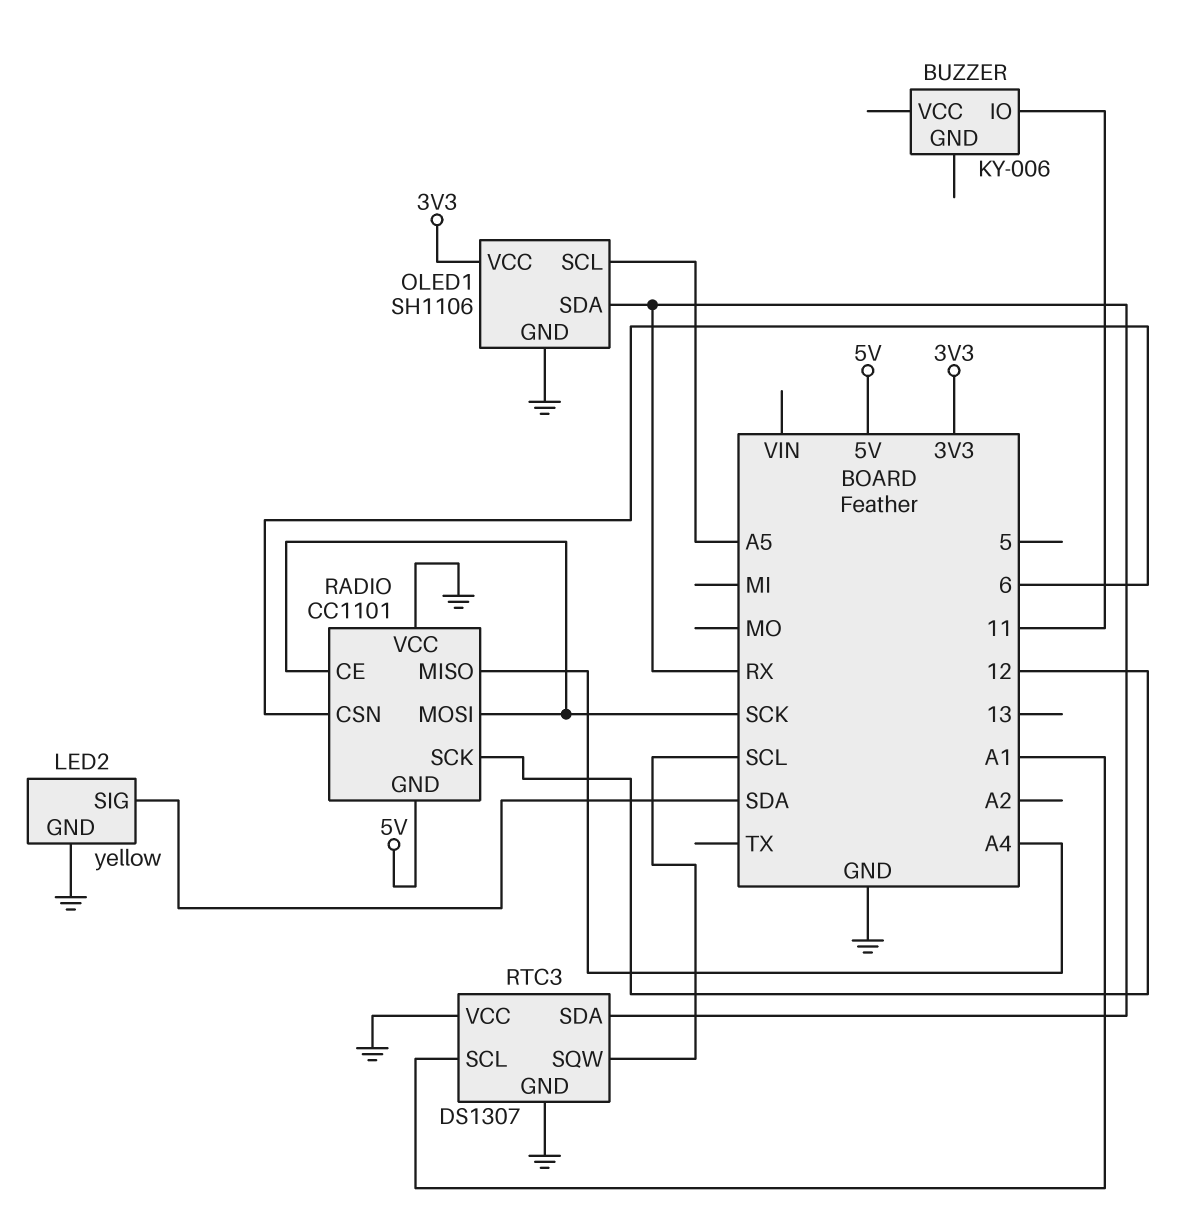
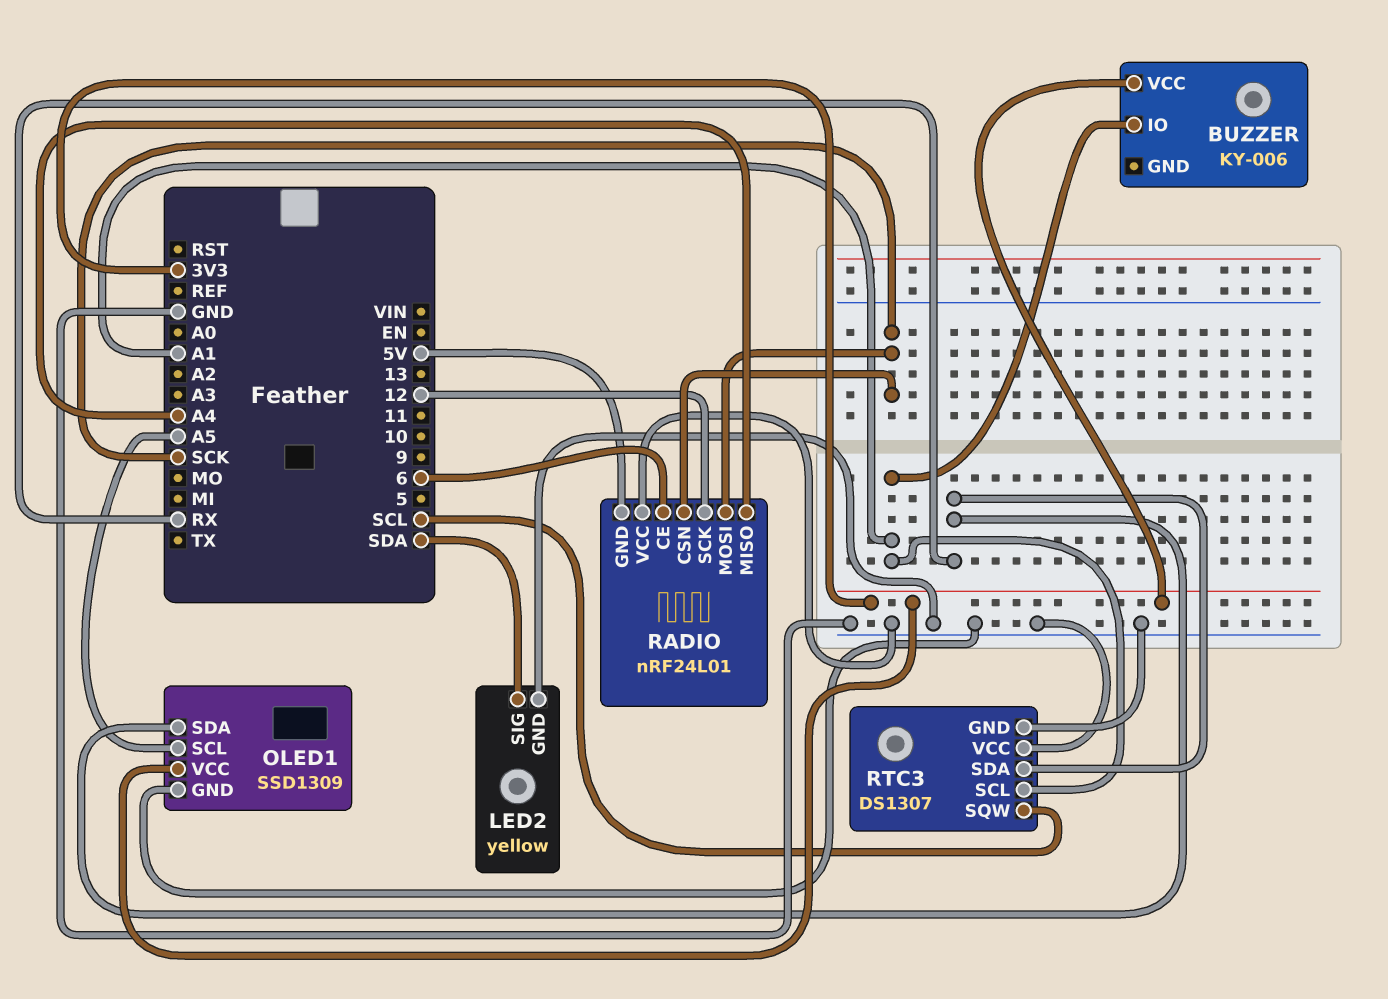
BUZZER pin IO: 11 -> A1
BUZZER pin VCC: none -> 3V3
OLED1: SH1106 -> SSD1309
RADIO: CC1101 -> nRF24L01
RADIO pin CE: SCK -> 6
RADIO pin CSN: 6 -> SCK

